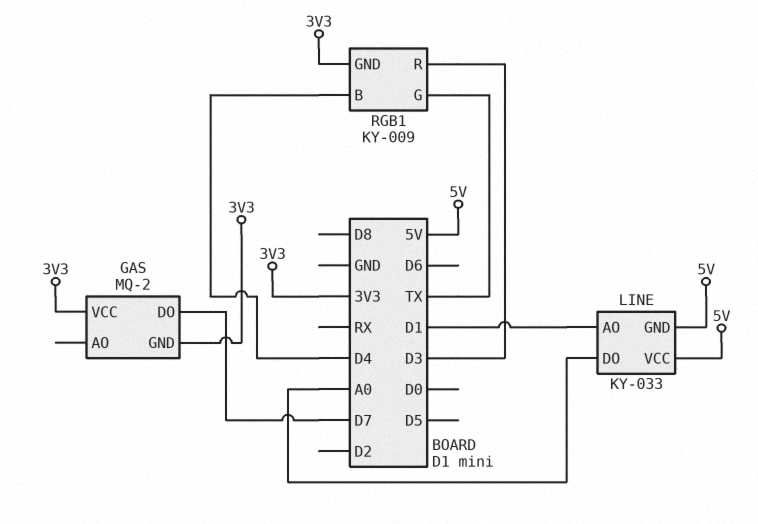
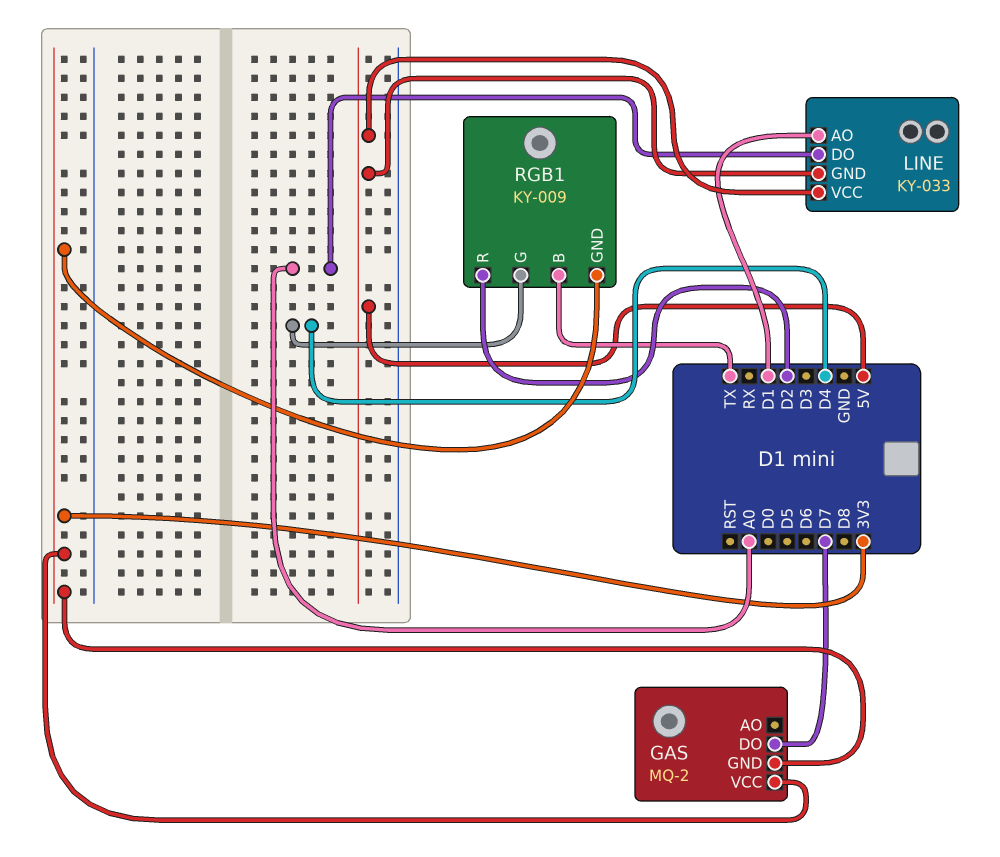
RGB1 pin B: D4 -> TX
RGB1 pin G: TX -> D4
RGB1 pin R: D3 -> D2

